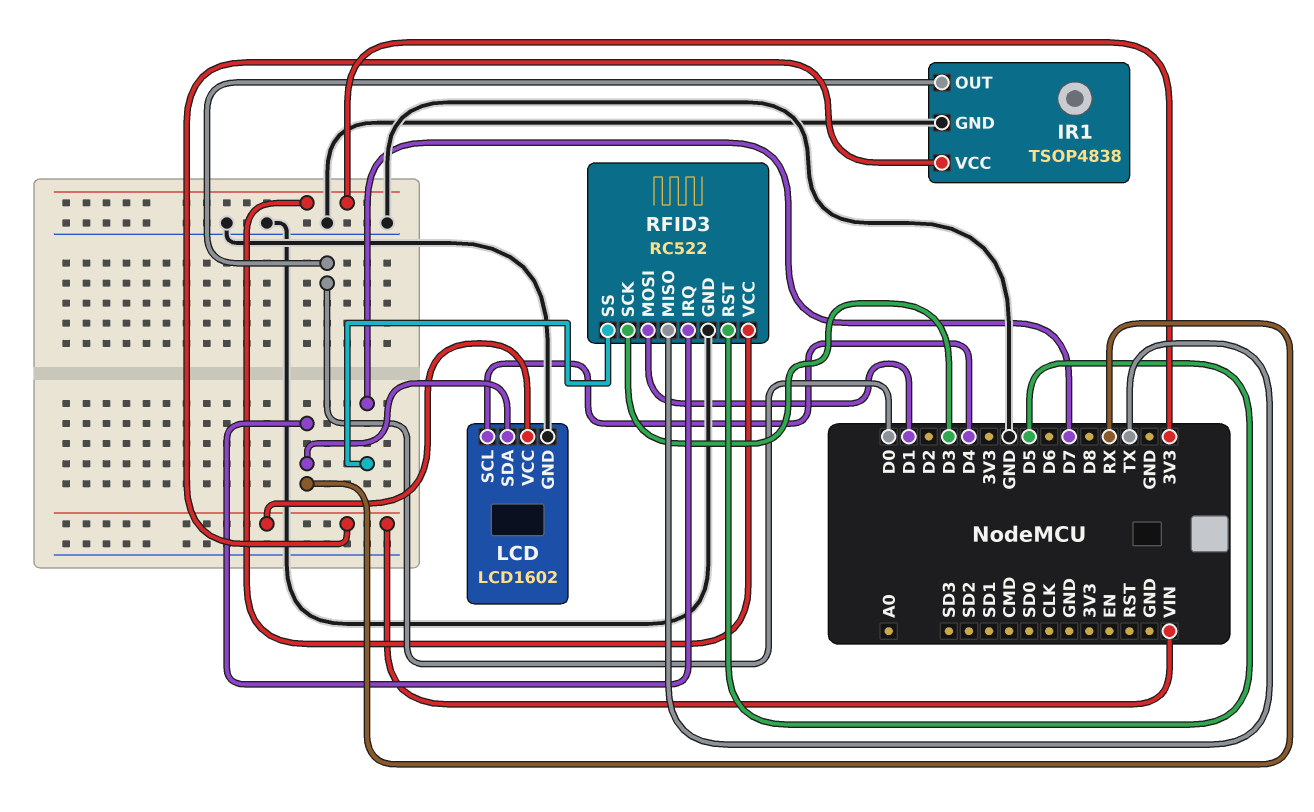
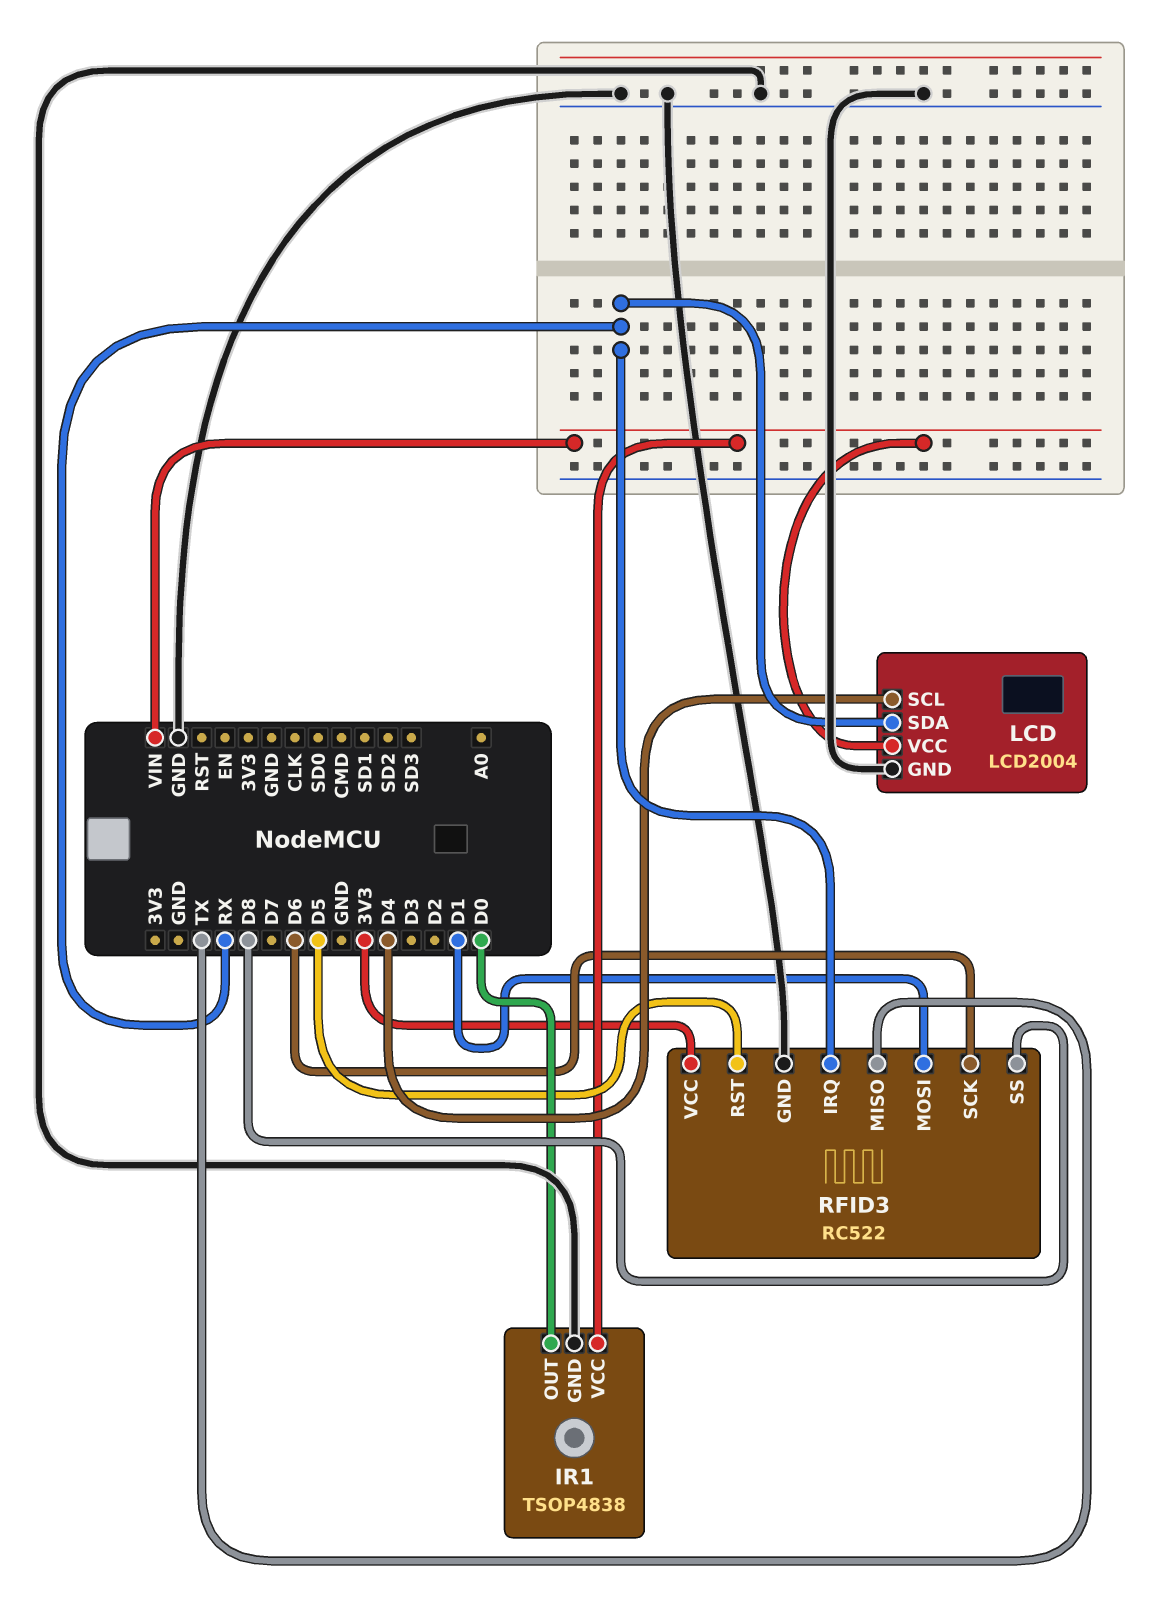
LCD: LCD1602 -> LCD2004
RFID3 pin SCK: D3 -> D6
RFID3 pin SS: D7 -> D8

